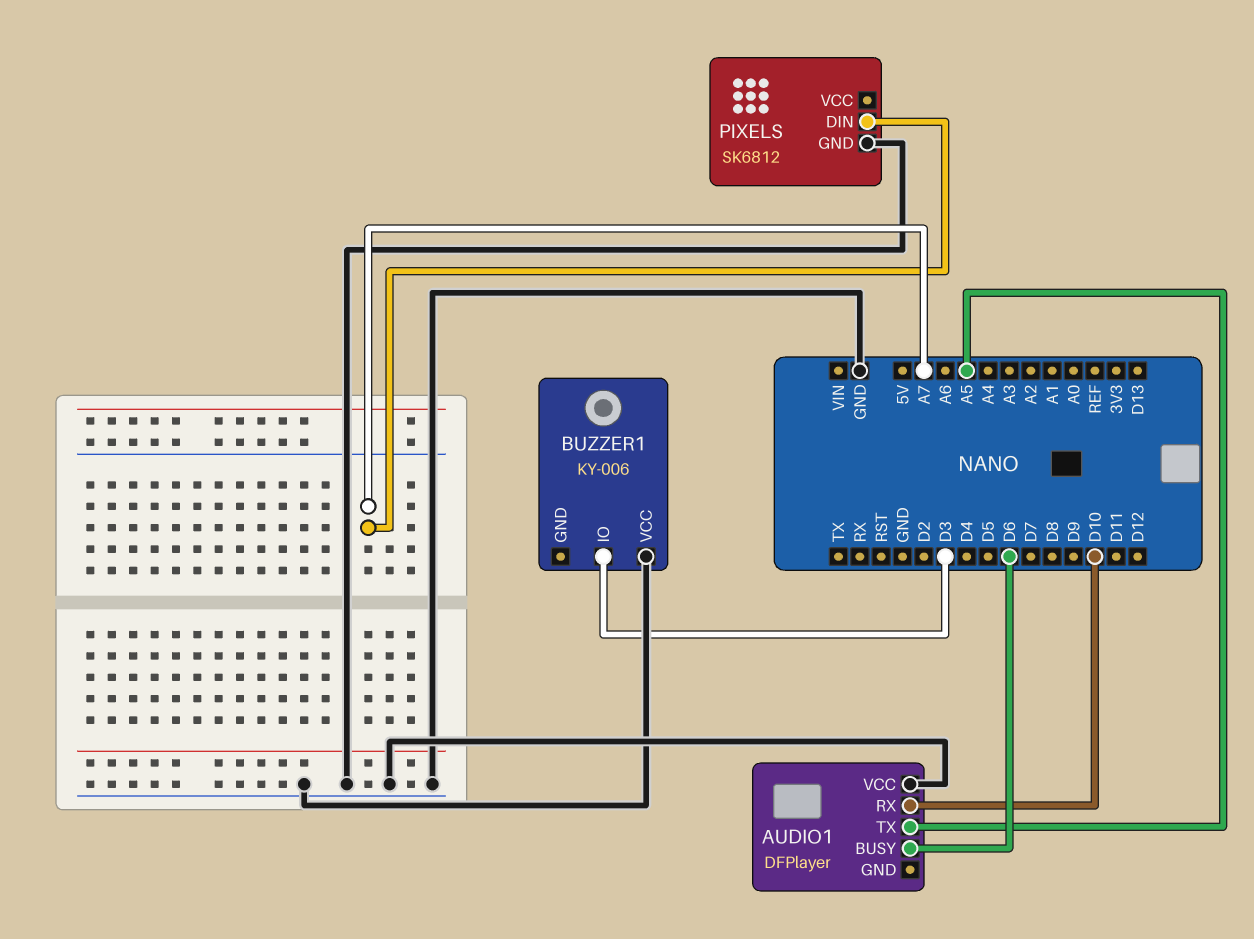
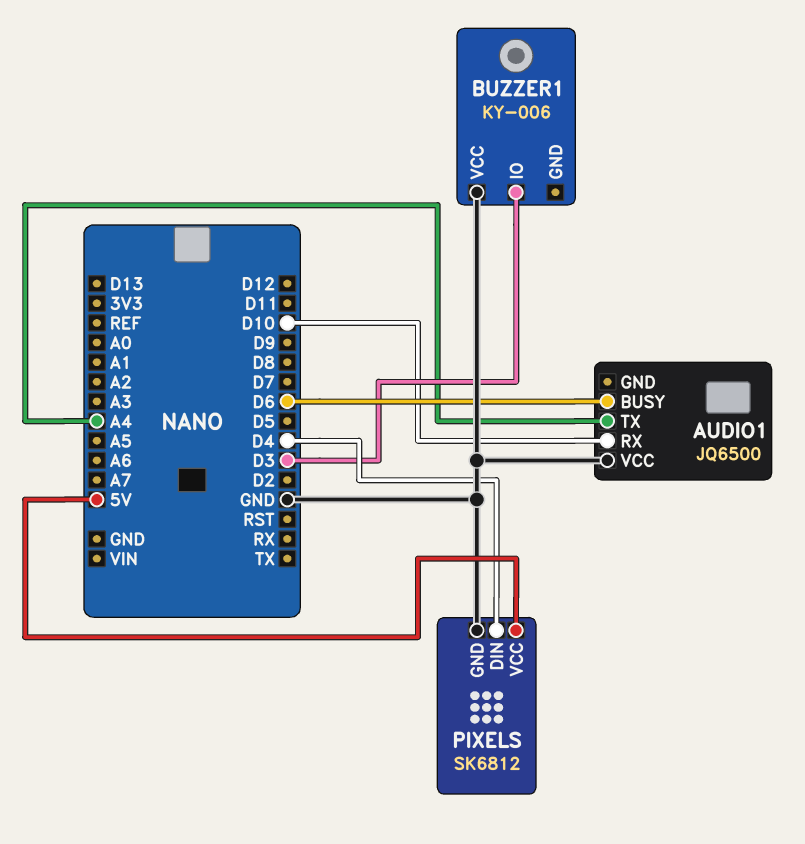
AUDIO1: DFPlayer -> JQ6500
AUDIO1 pin TX: A5 -> A4
PIXELS pin DIN: A7 -> D4
PIXELS pin VCC: none -> 5V

